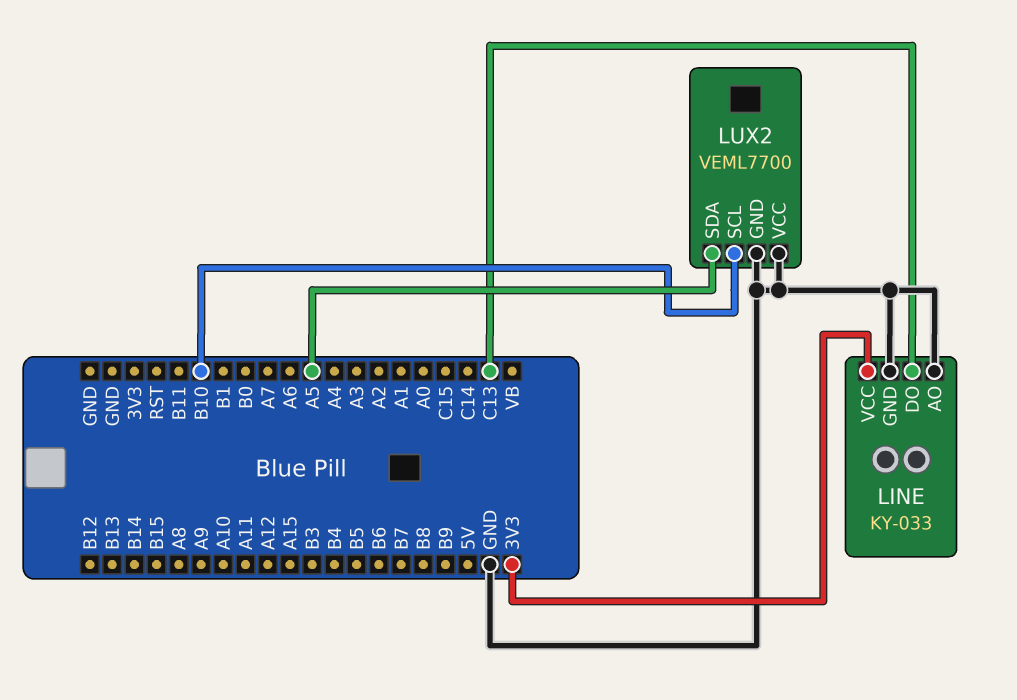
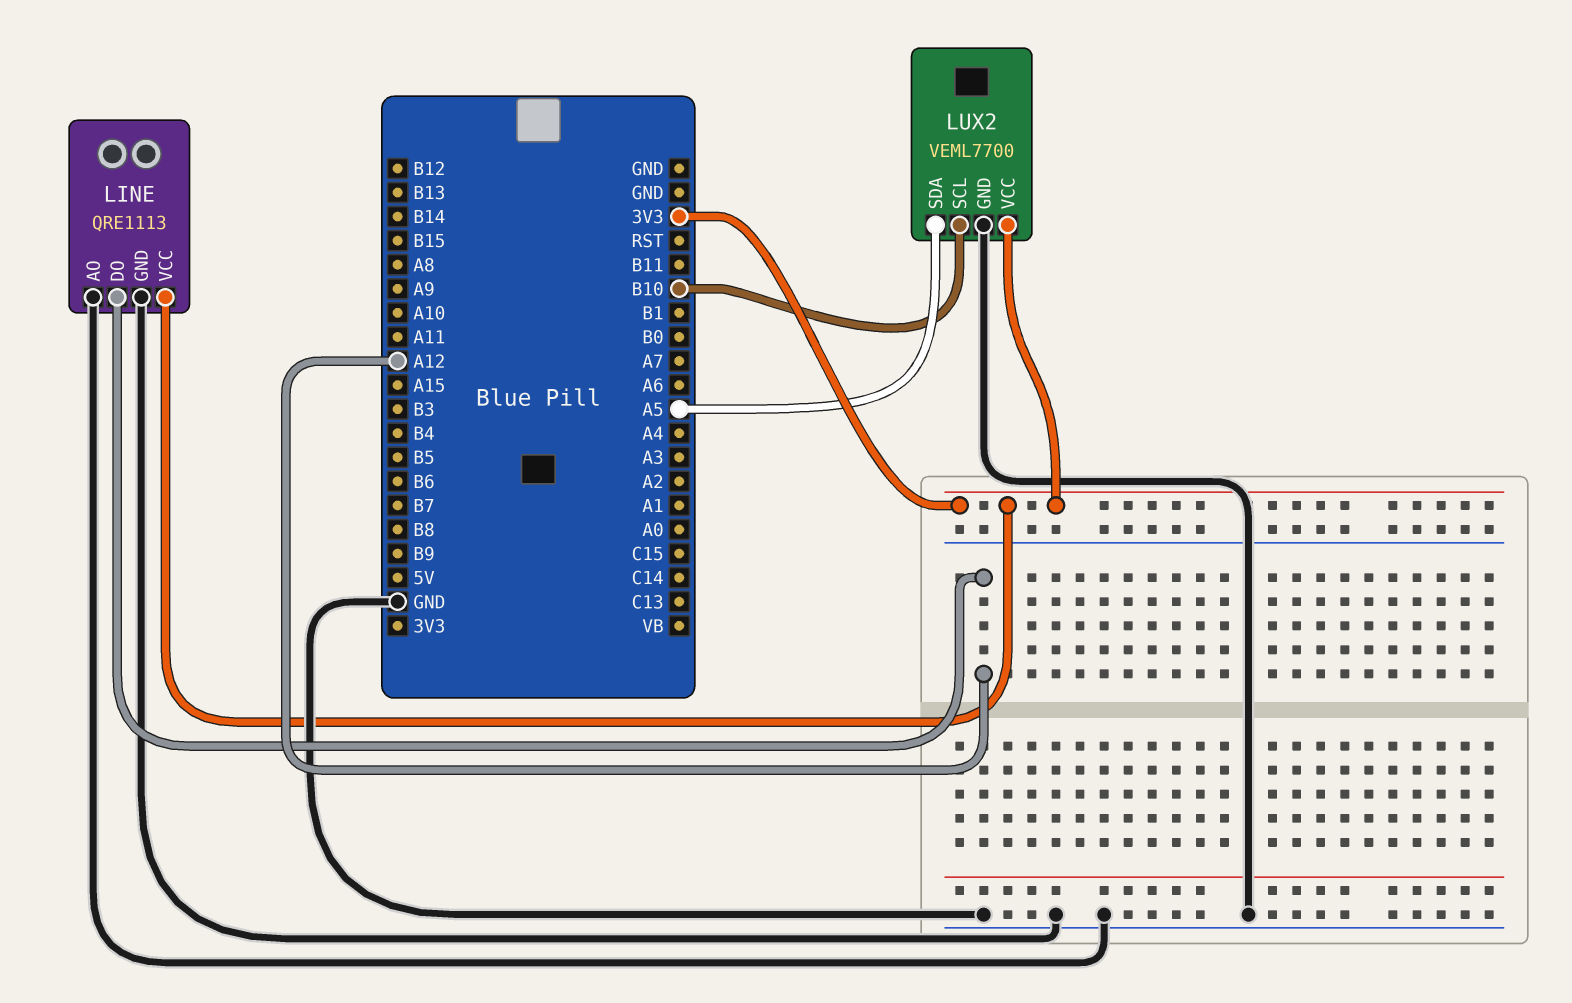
LINE: KY-033 -> QRE1113
LINE pin DO: C13 -> A12
LUX2 pin VCC: GND -> 3V3

